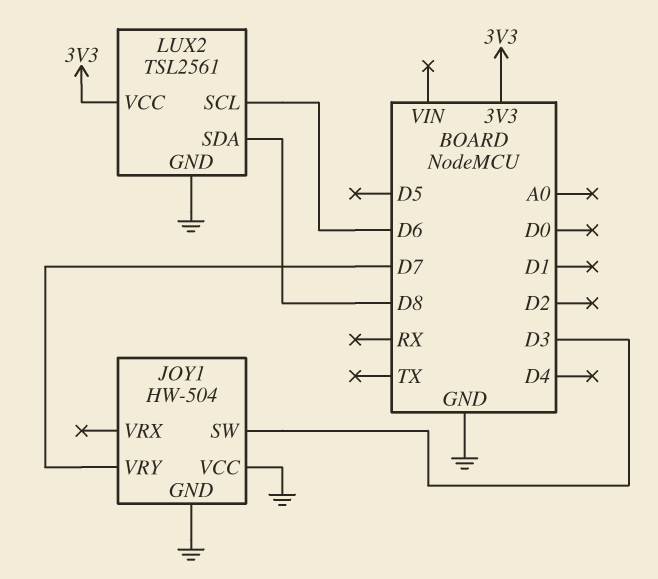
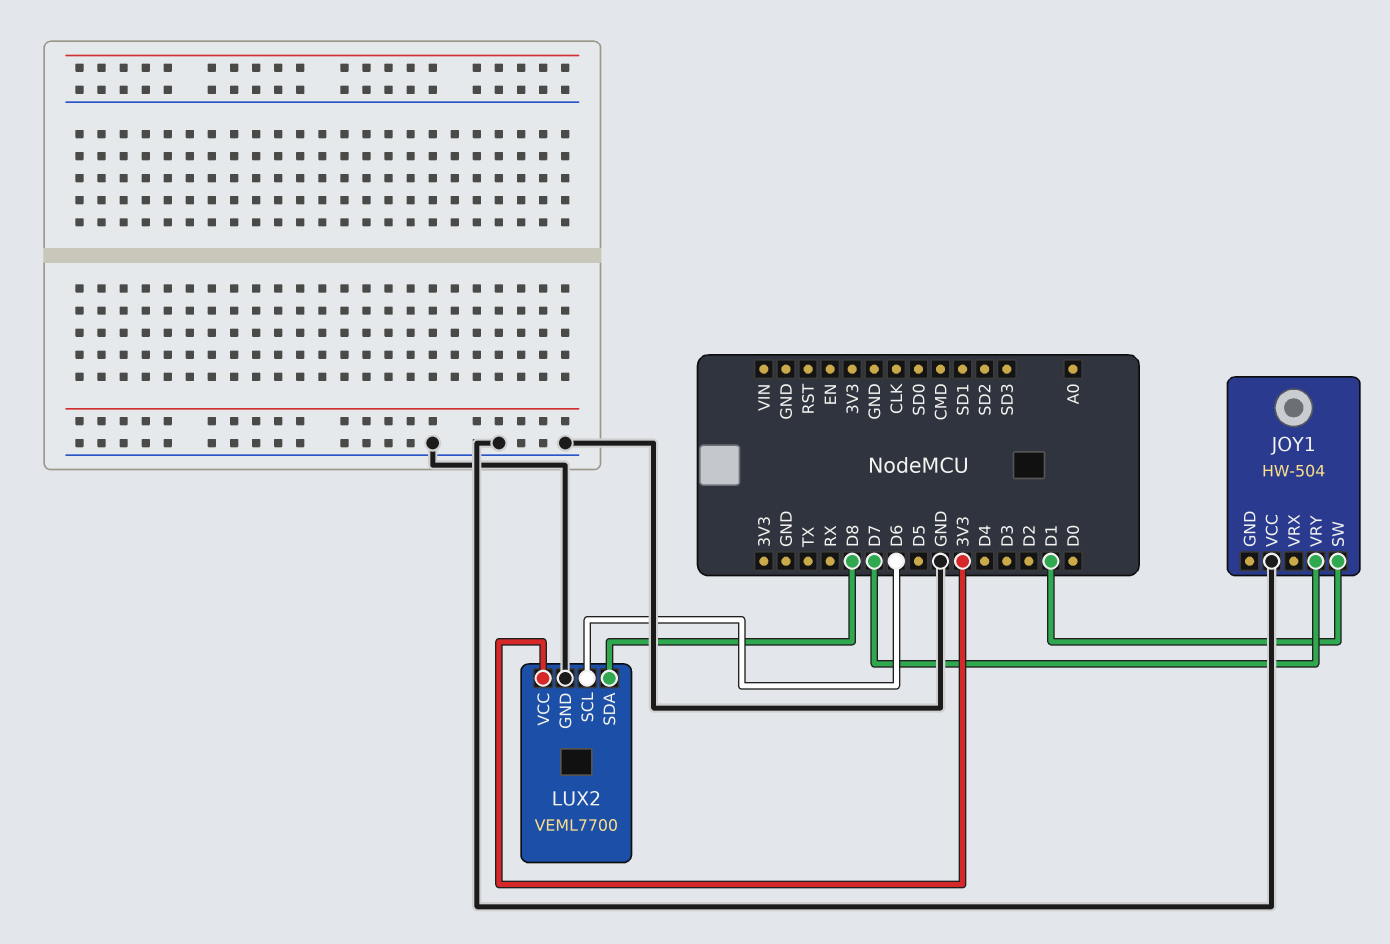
JOY1 pin GND: GND -> none
JOY1 pin SW: D3 -> D1
LUX2: TSL2561 -> VEML7700

